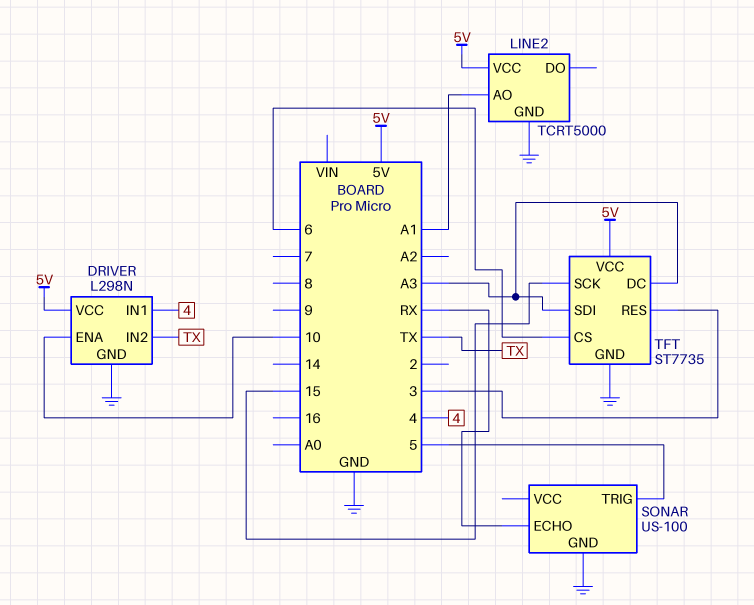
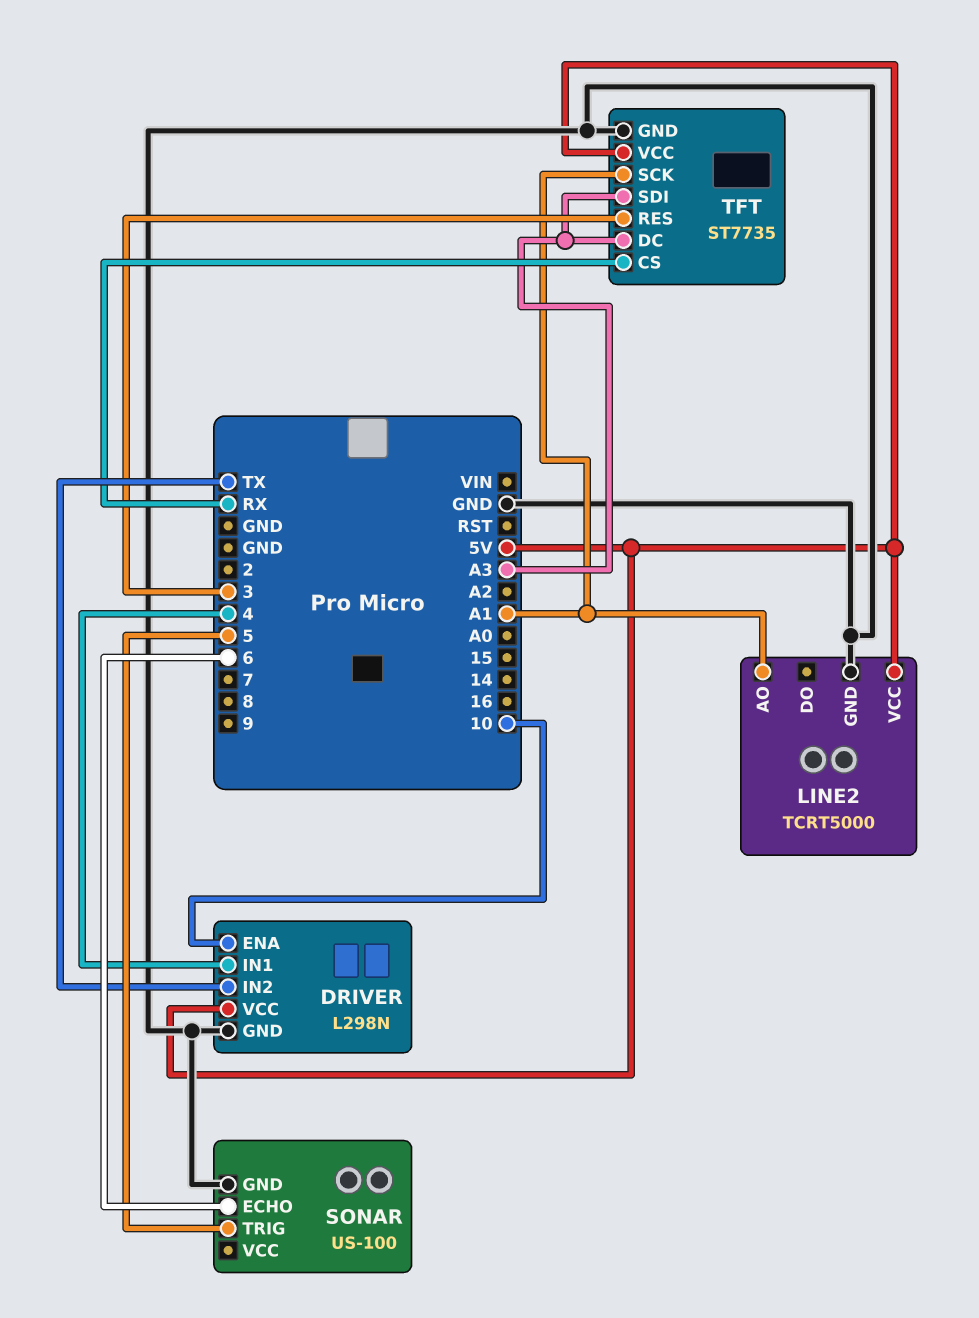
SONAR pin ECHO: RX -> 6
TFT pin CS: 6 -> RX
TFT pin SCK: 15 -> A1

